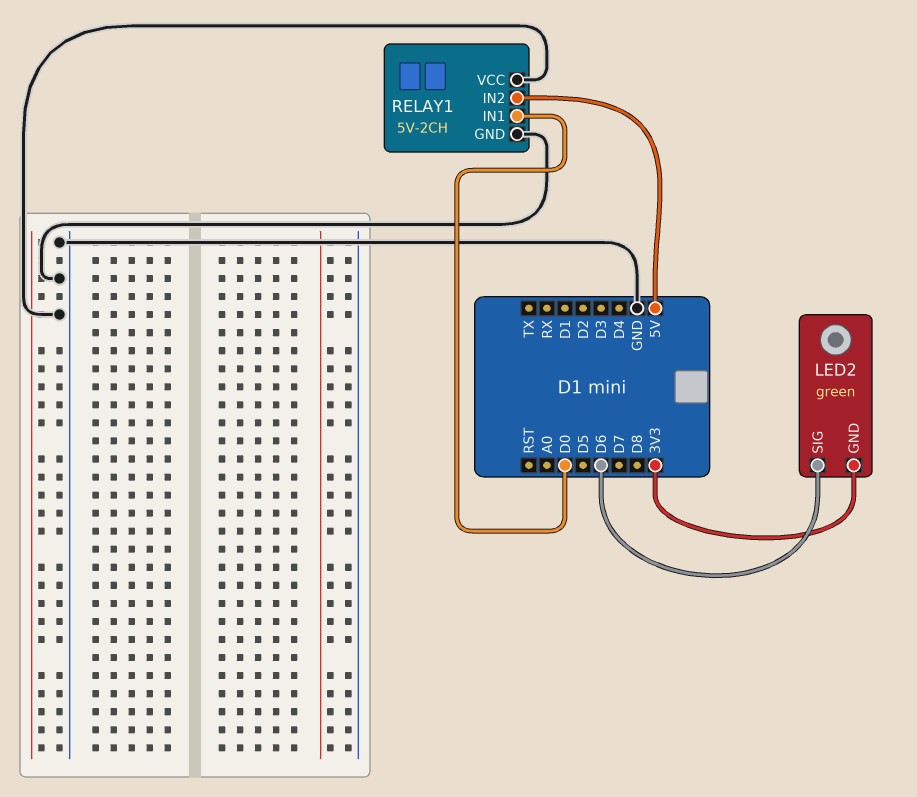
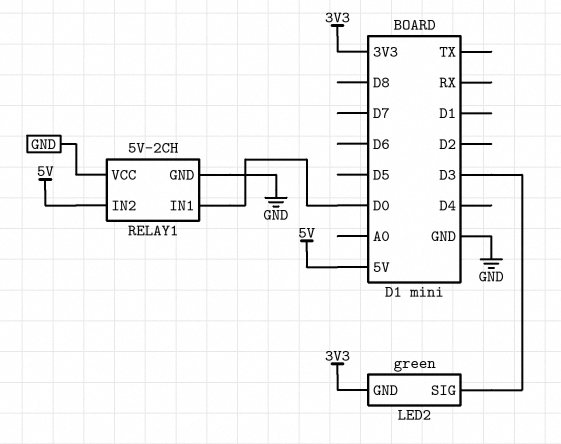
LED2 pin SIG: D6 -> D3

